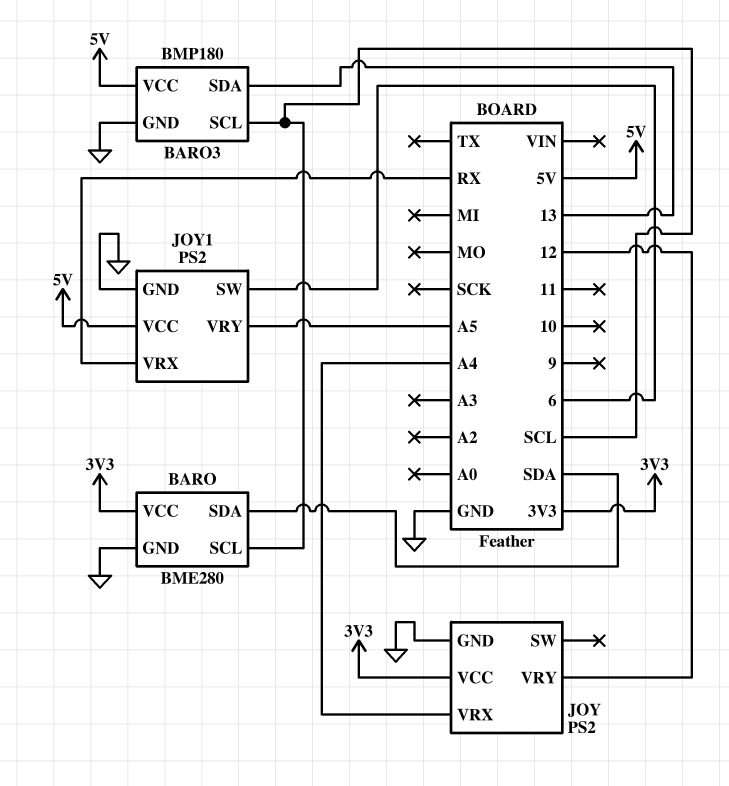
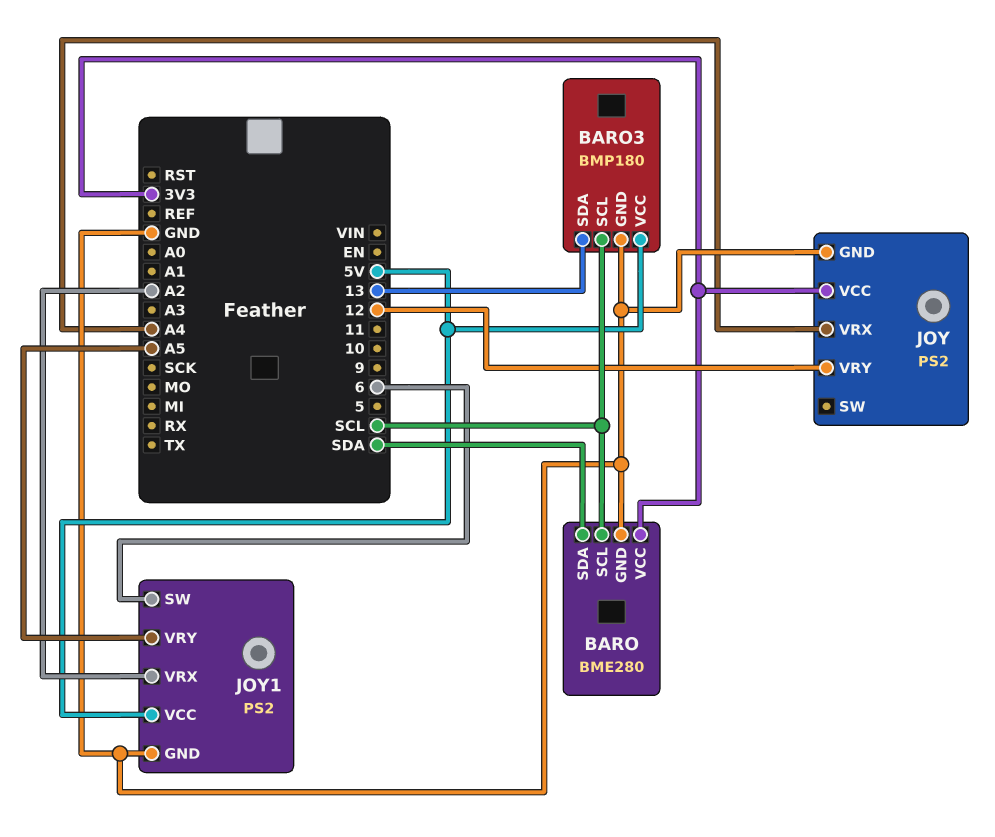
JOY1 pin VRX: RX -> A2

